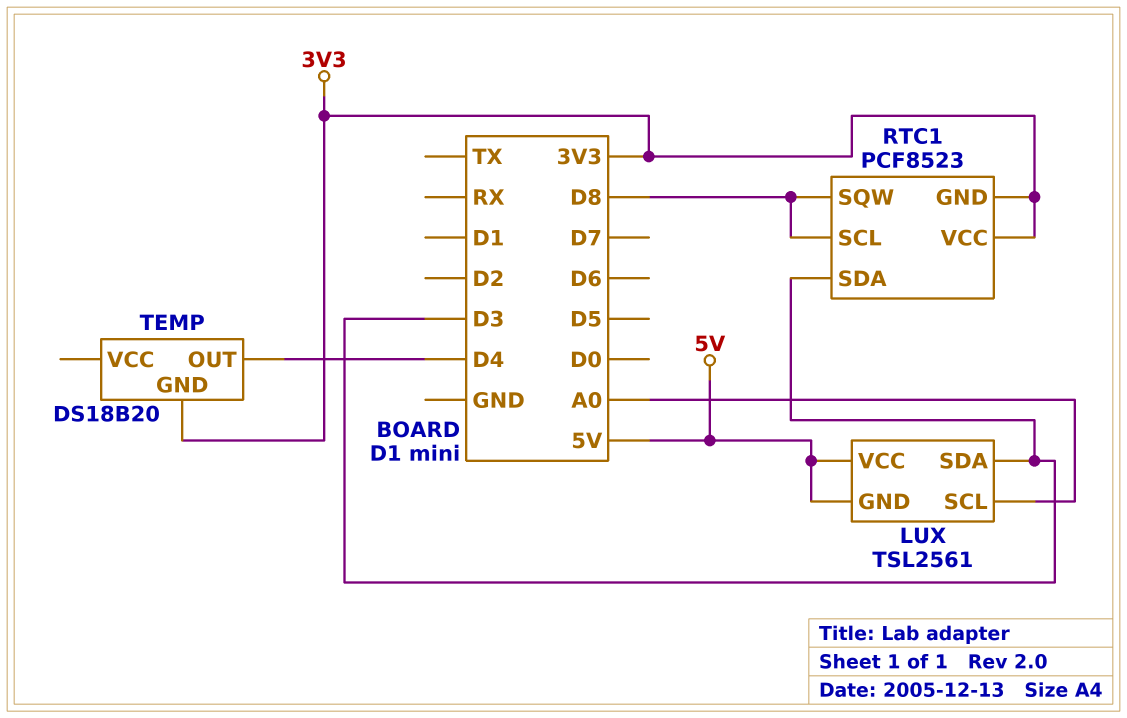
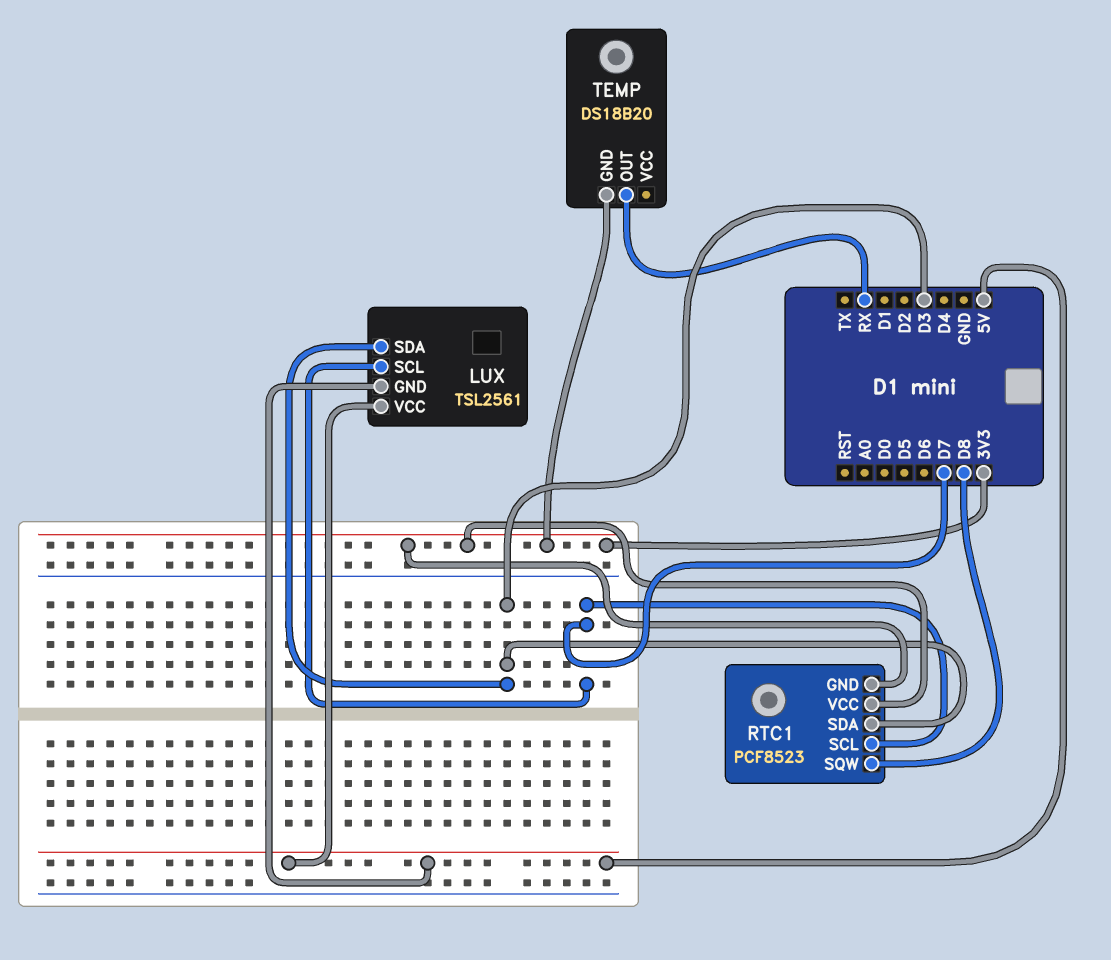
LUX pin SCL: A0 -> D7
RTC1 pin SCL: D8 -> D7
TEMP pin OUT: D4 -> RX

